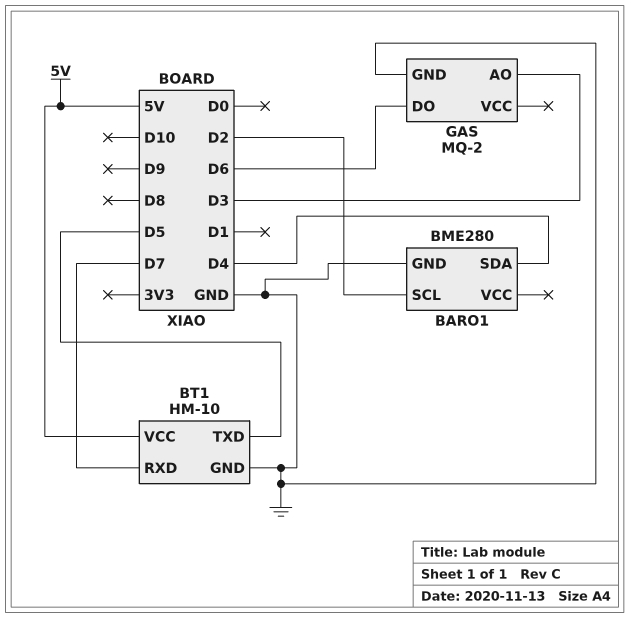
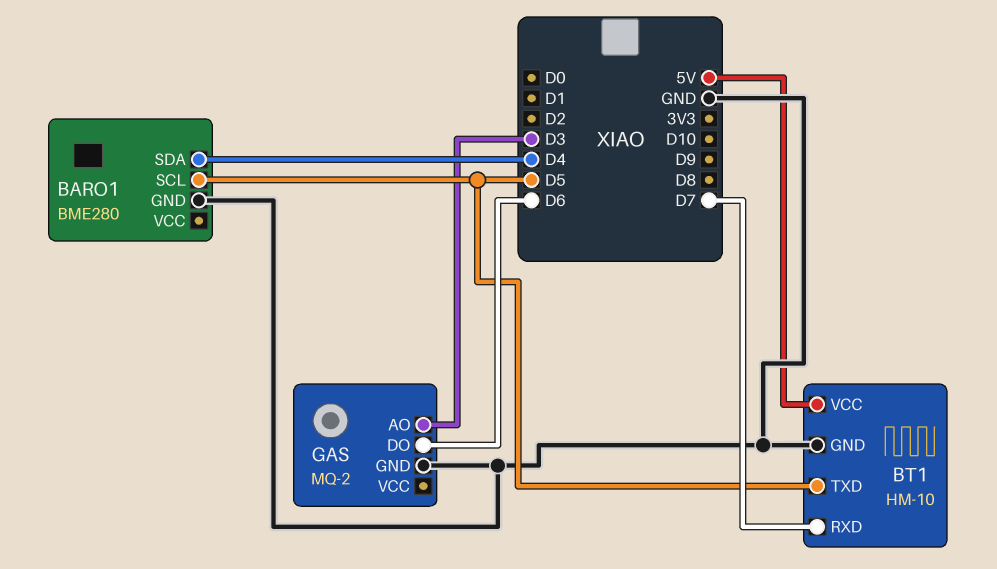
BARO1 pin SCL: D2 -> D5

